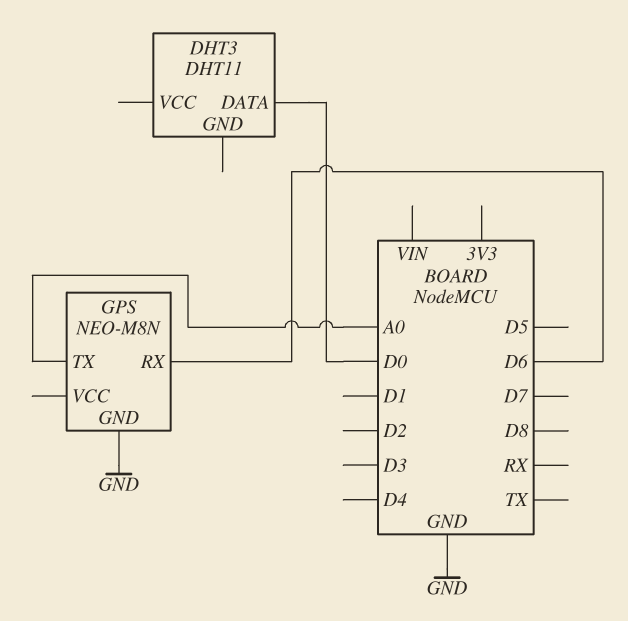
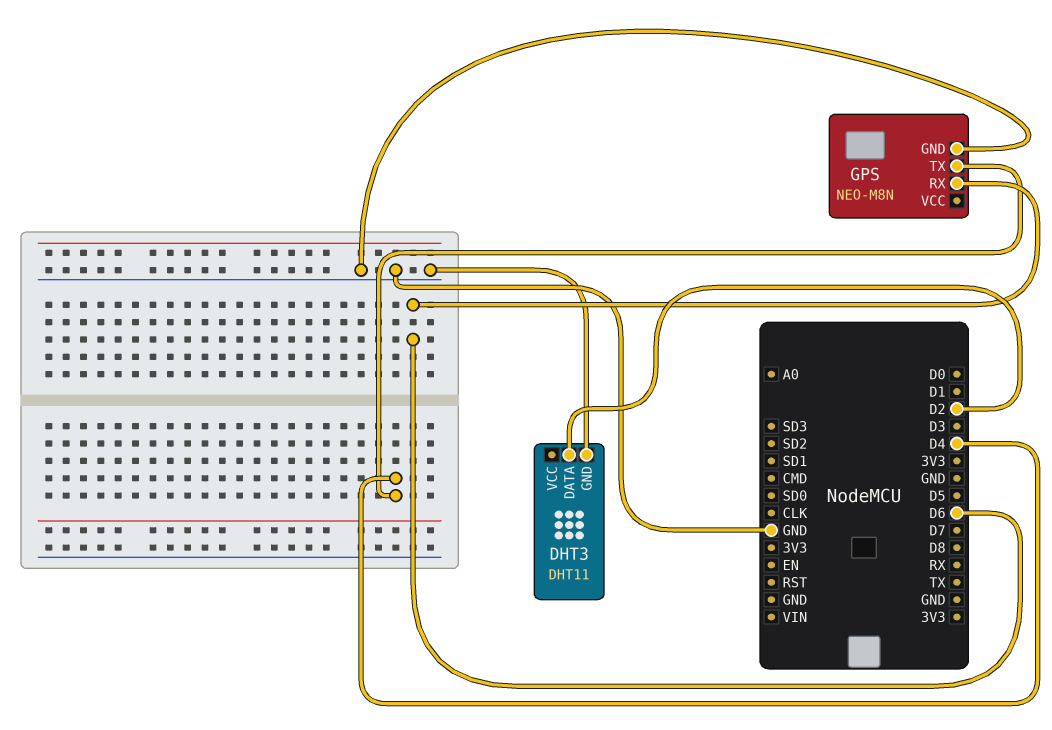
DHT3 pin DATA: D0 -> D2
DHT3 pin GND: none -> GND
GPS pin TX: A0 -> D4

